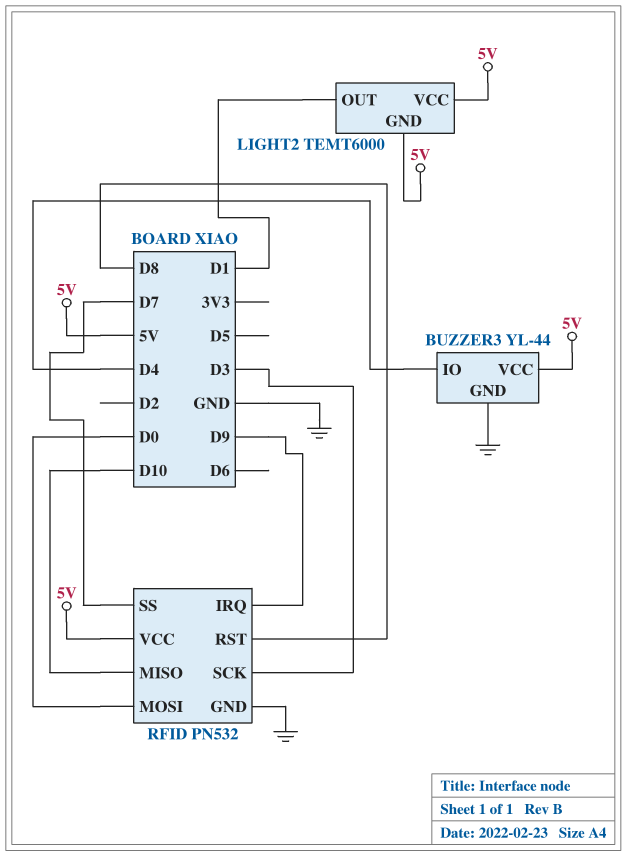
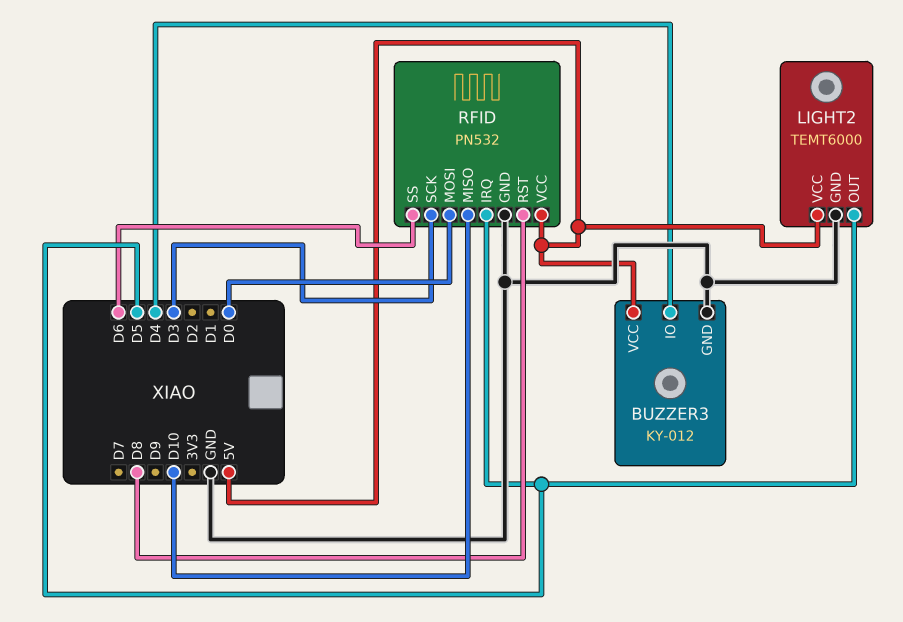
BUZZER3: YL-44 -> KY-012
LIGHT2 pin GND: 5V -> GND
LIGHT2 pin OUT: D1 -> D5
RFID pin IRQ: D9 -> D5
RFID pin SS: D7 -> D6

